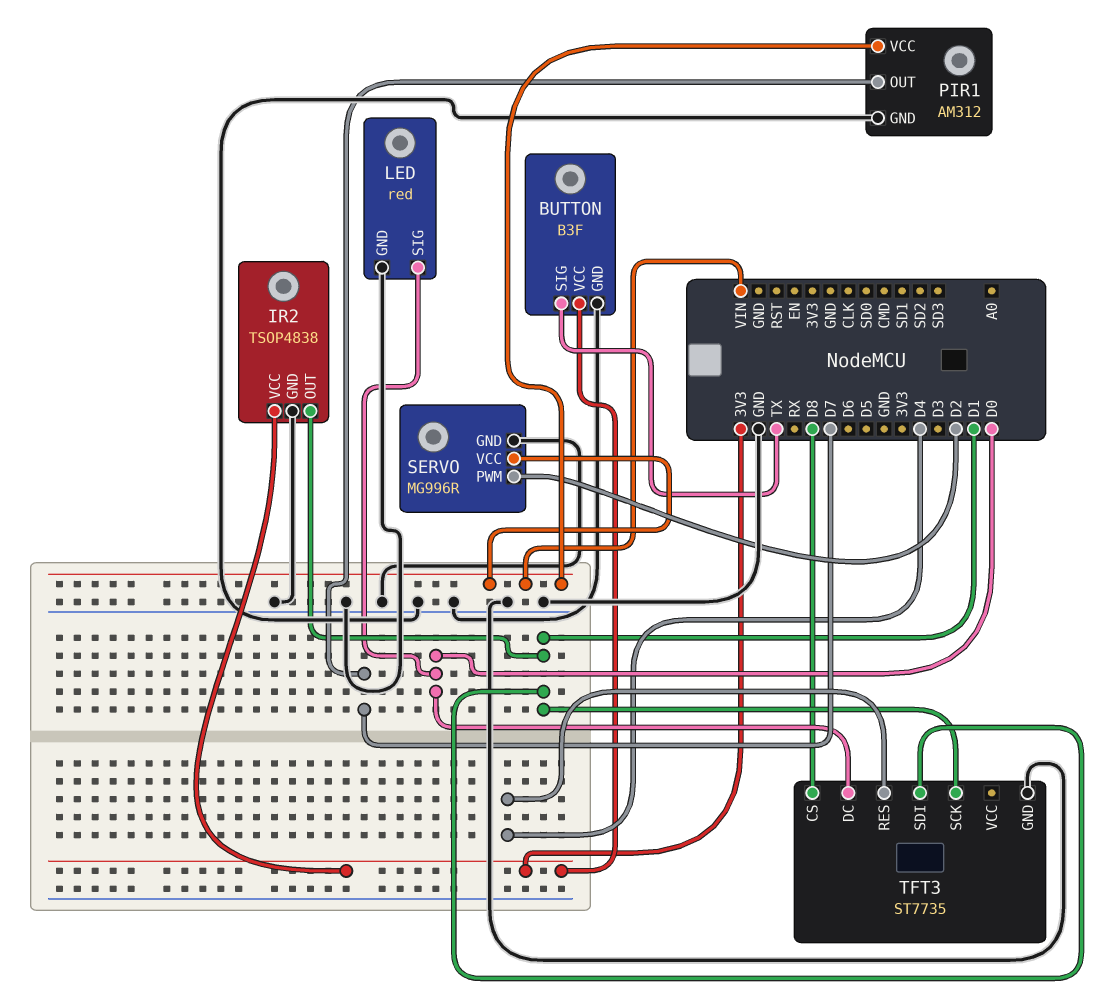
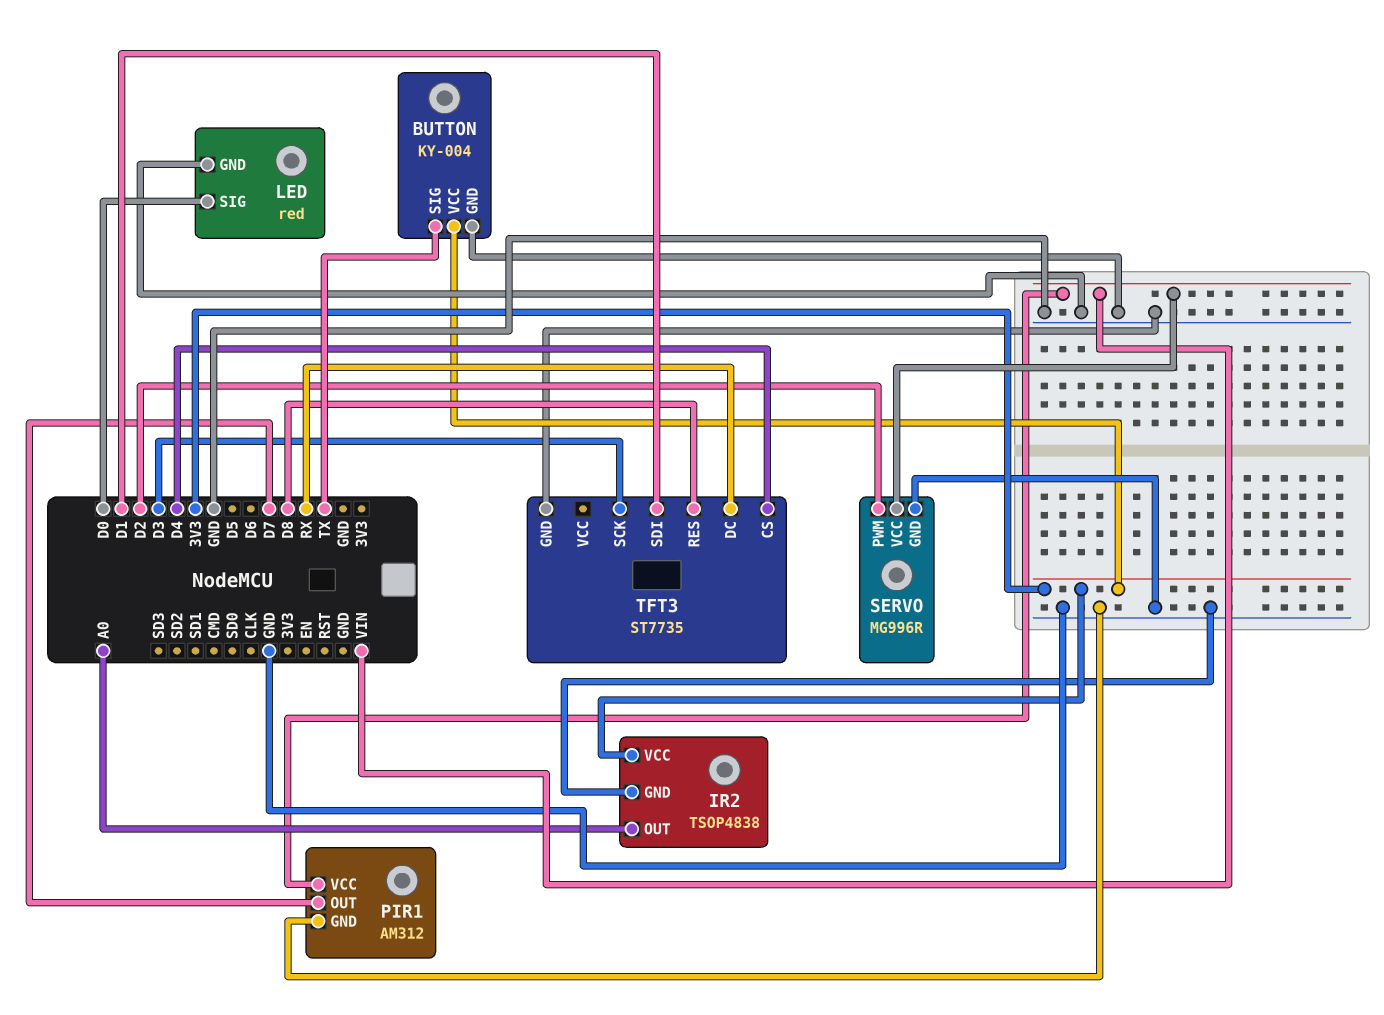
BUTTON: B3F -> KY-004
IR2 pin OUT: D1 -> A0
TFT3 pin CS: D8 -> D4
TFT3 pin DC: D0 -> RX
TFT3 pin RES: D4 -> D8
TFT3 pin SCK: D1 -> D3

